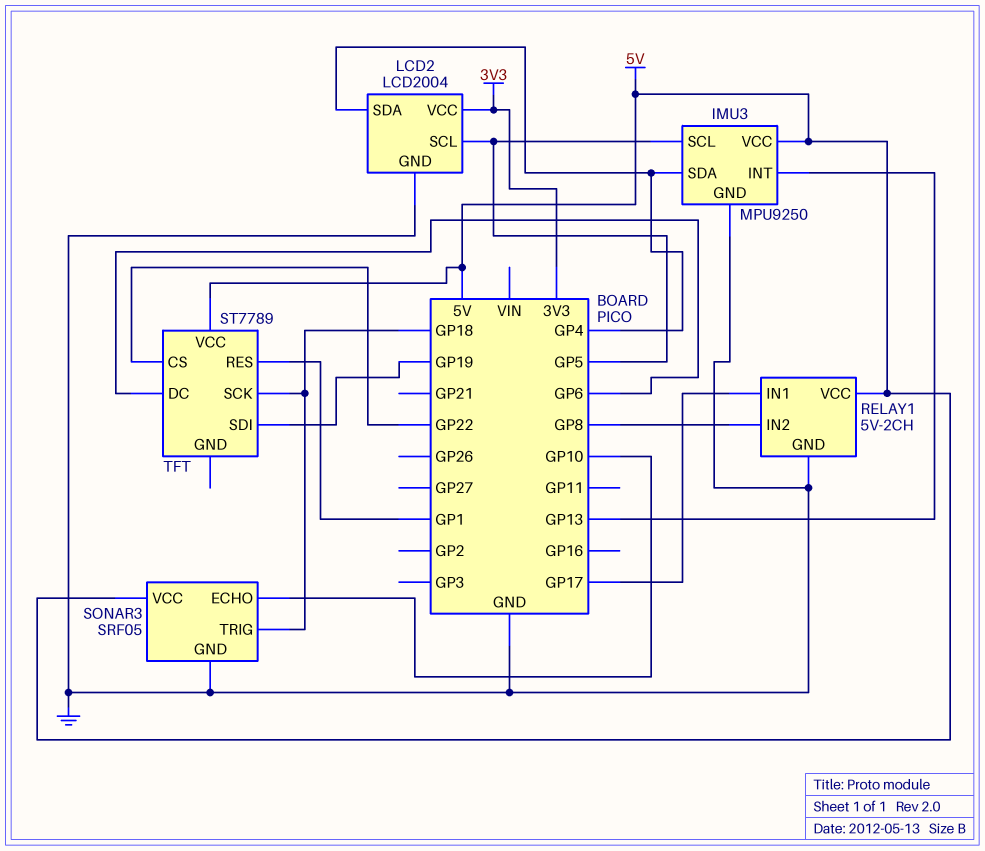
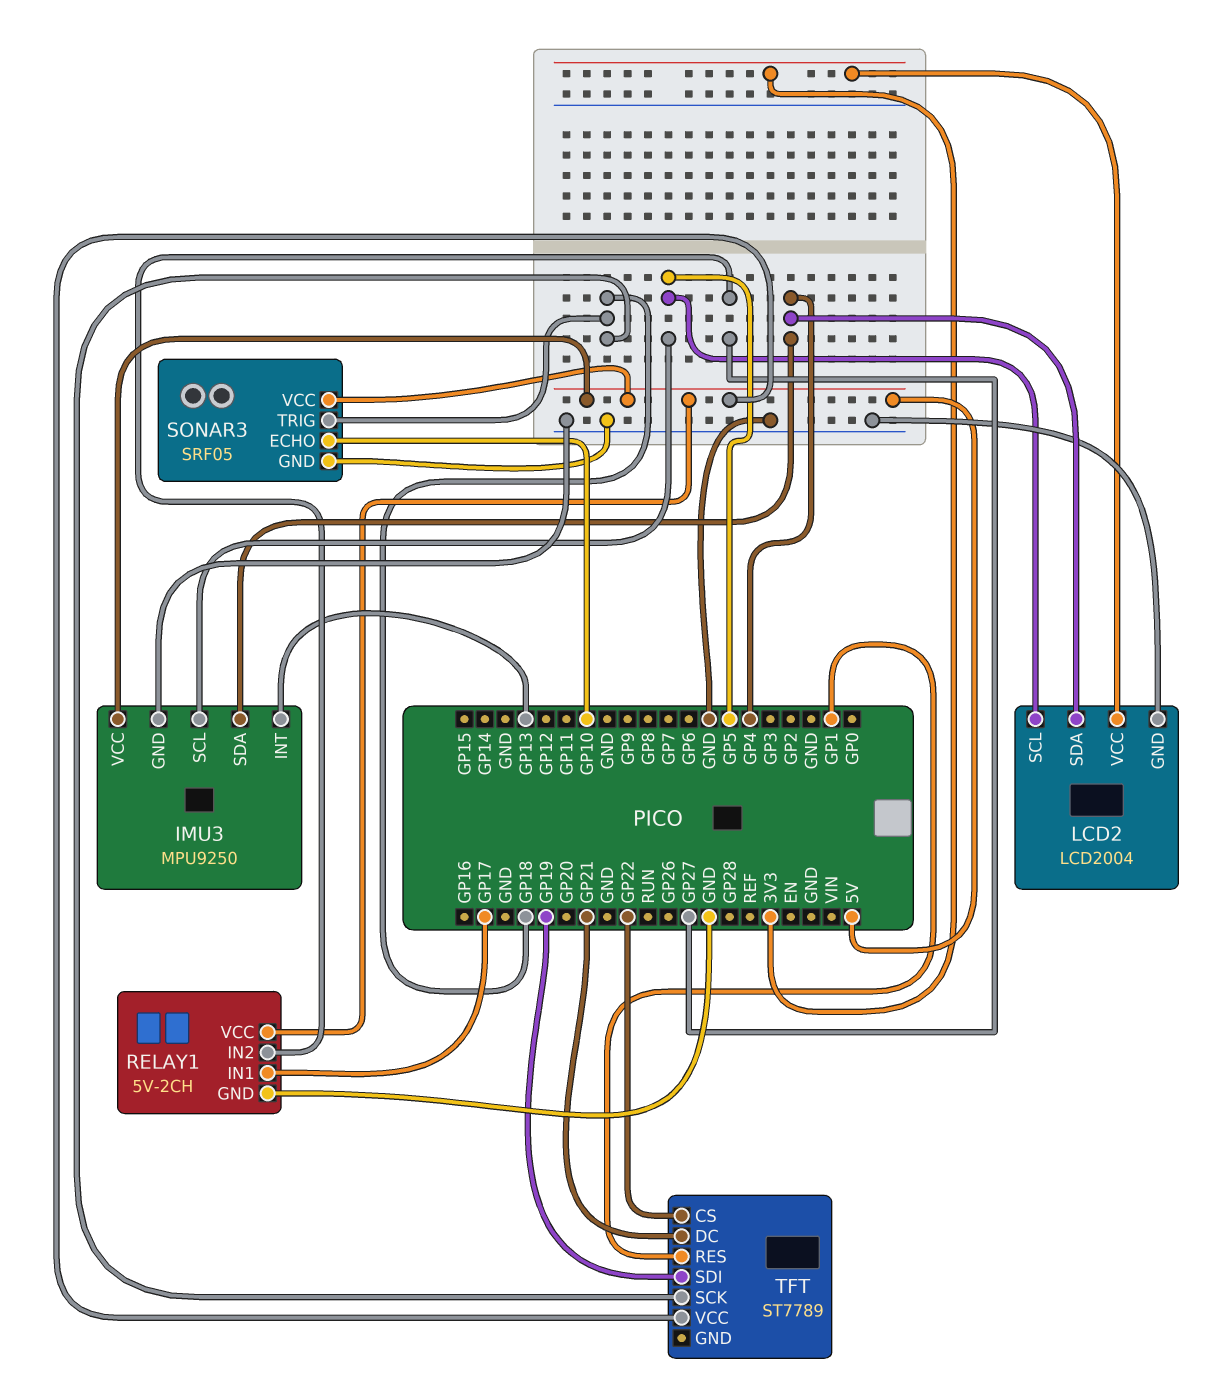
RELAY1 pin IN2: GP8 -> GP27
TFT pin DC: GP6 -> GP21

